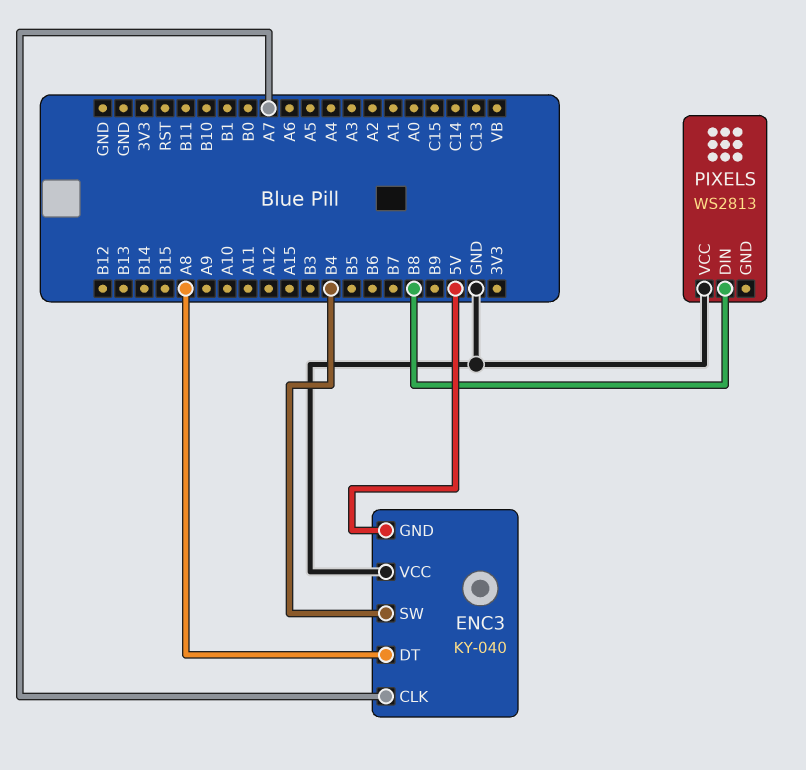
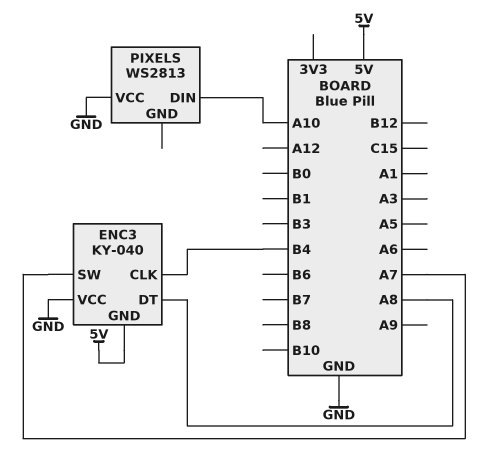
ENC3 pin CLK: A7 -> B4
ENC3 pin SW: B4 -> A7
PIXELS pin DIN: B8 -> A10

